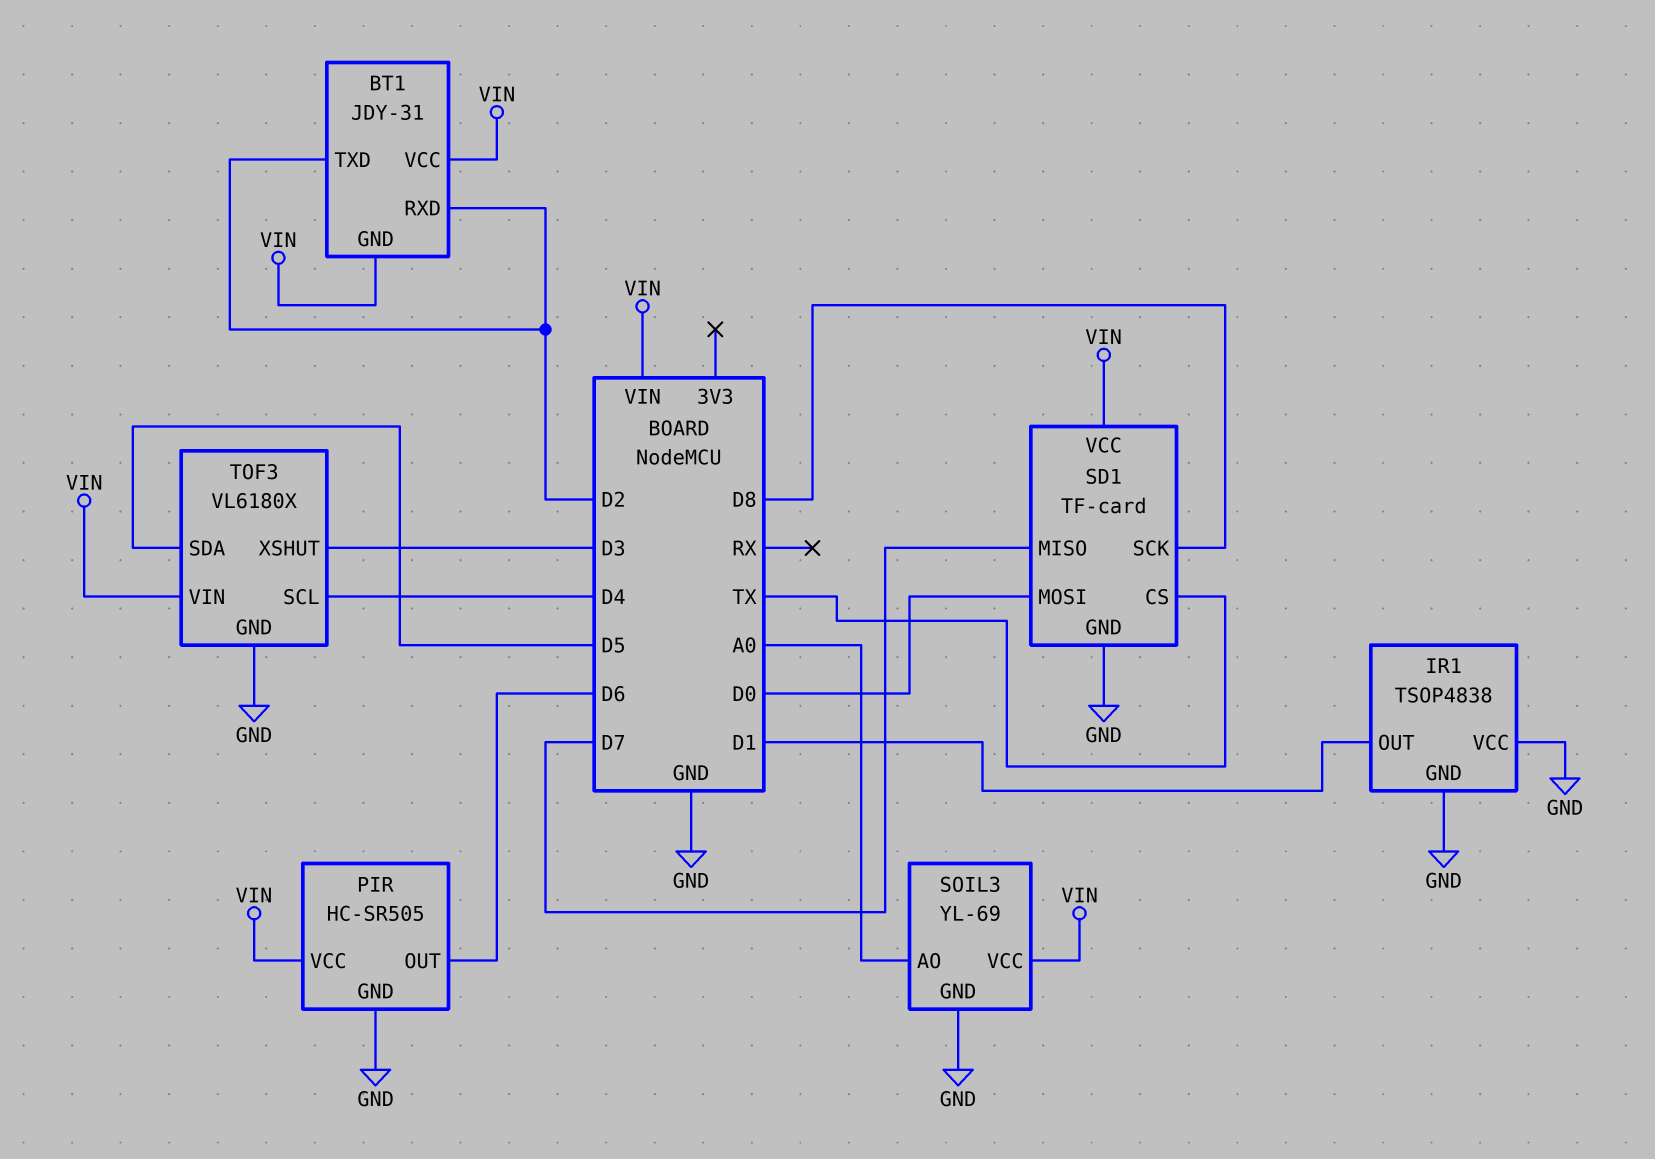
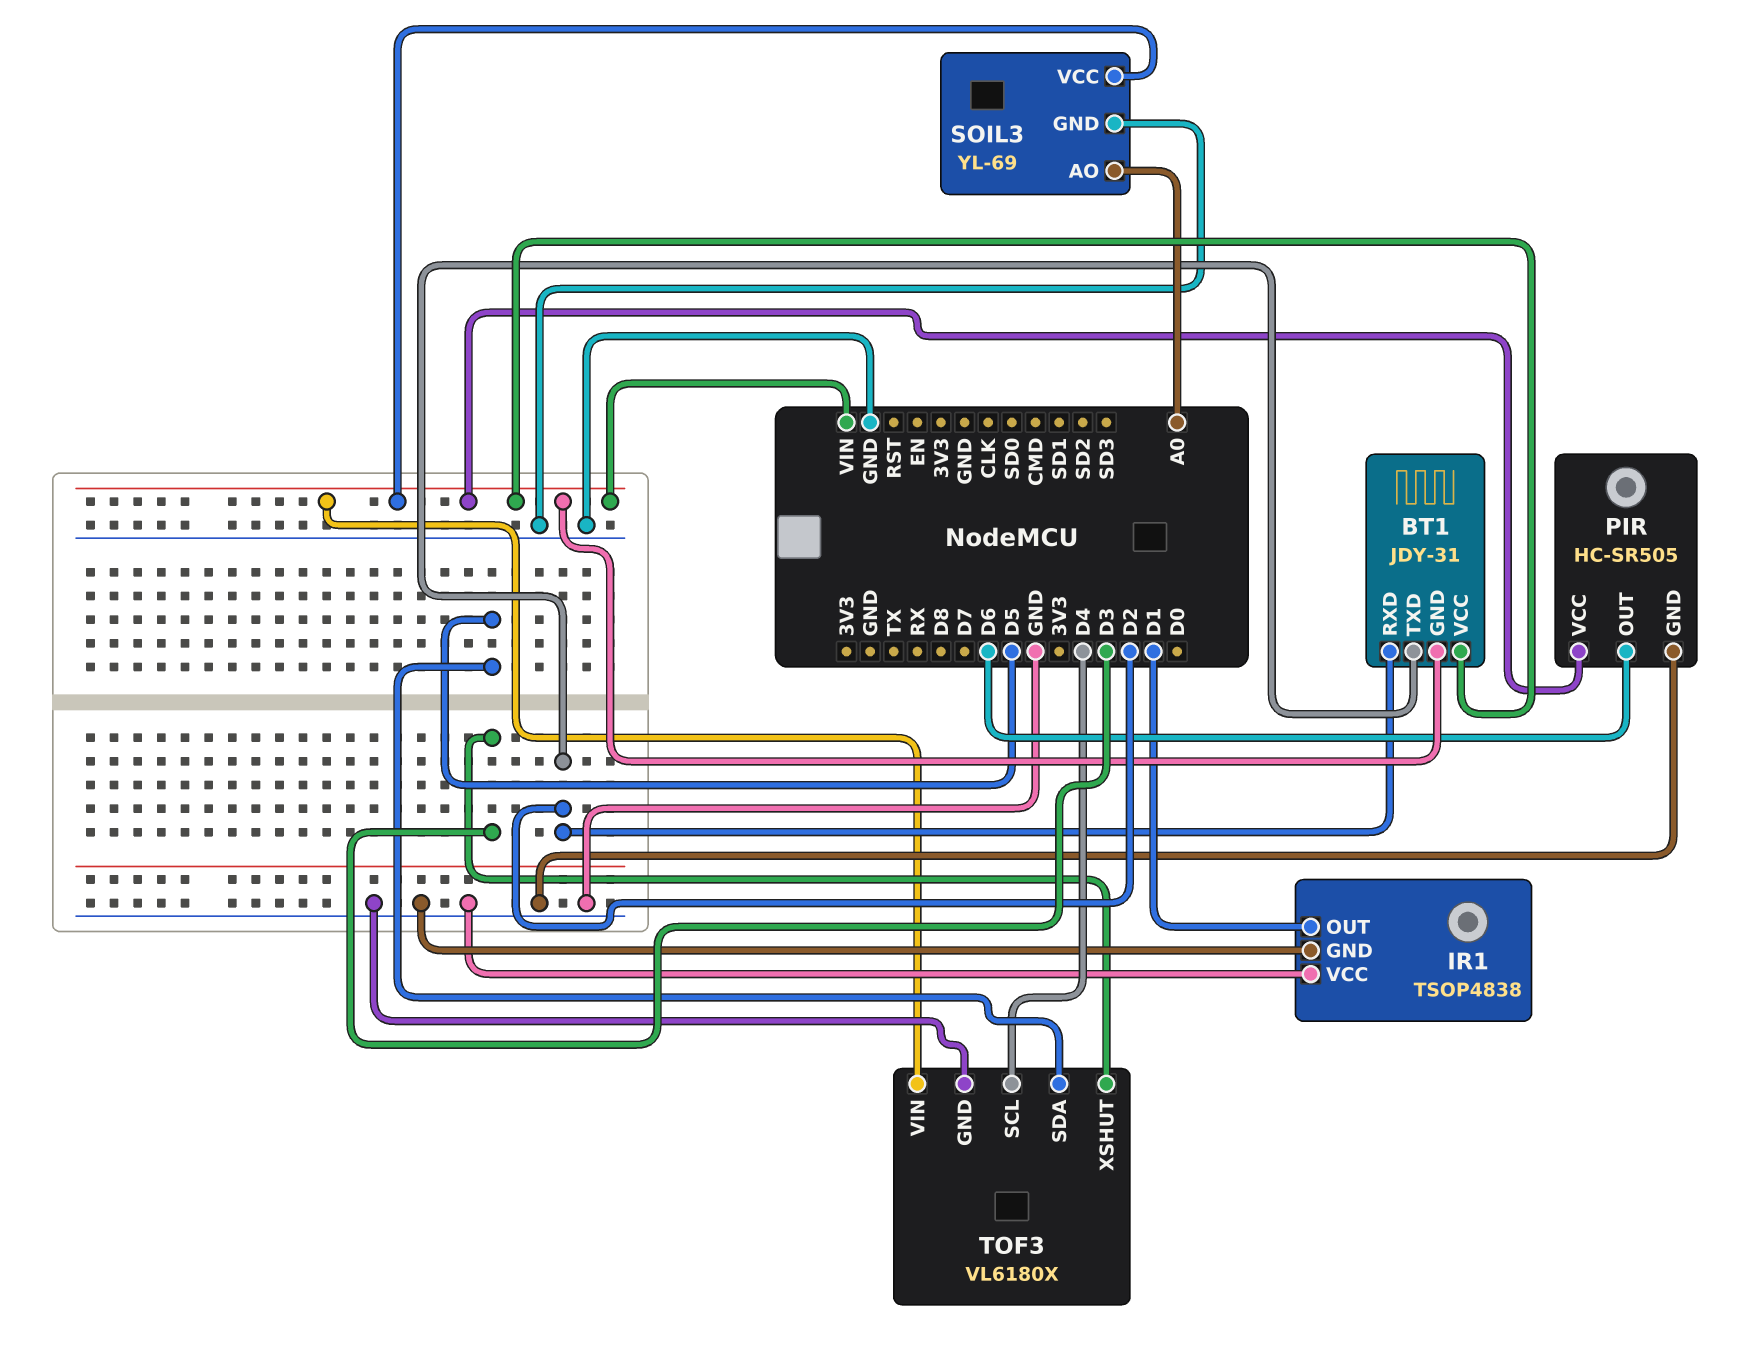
SD1: TF-card -> none
SD1 pin CS: TX -> none
SD1 pin GND: GND -> none
SD1 pin MISO: D7 -> none
SD1 pin MOSI: D0 -> none
SD1 pin SCK: D8 -> none
SD1 pin VCC: VIN -> none

